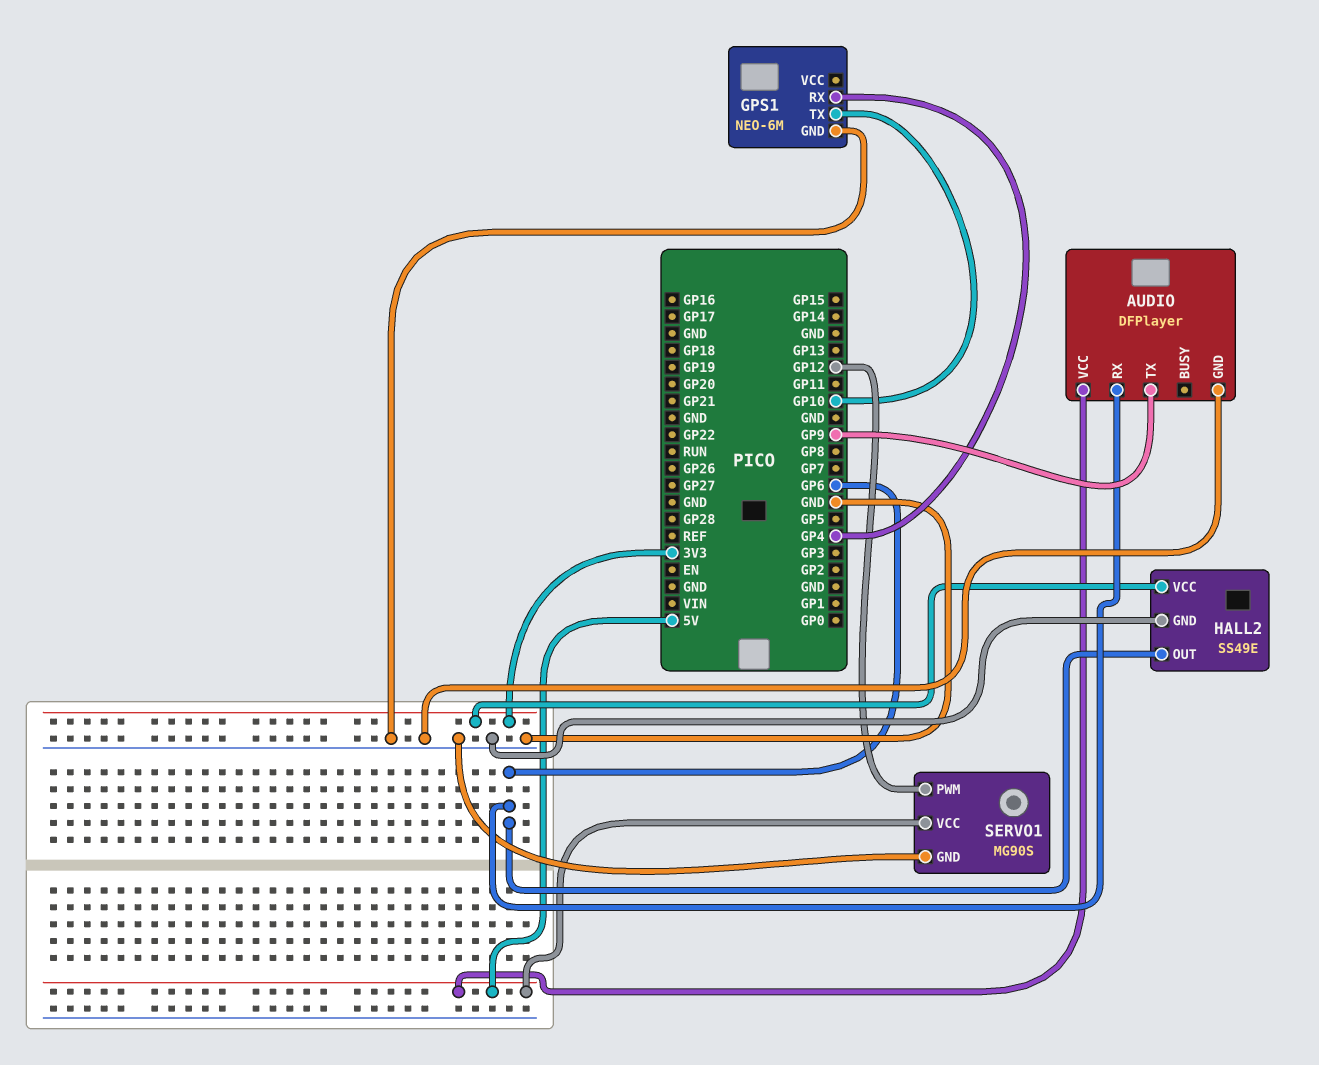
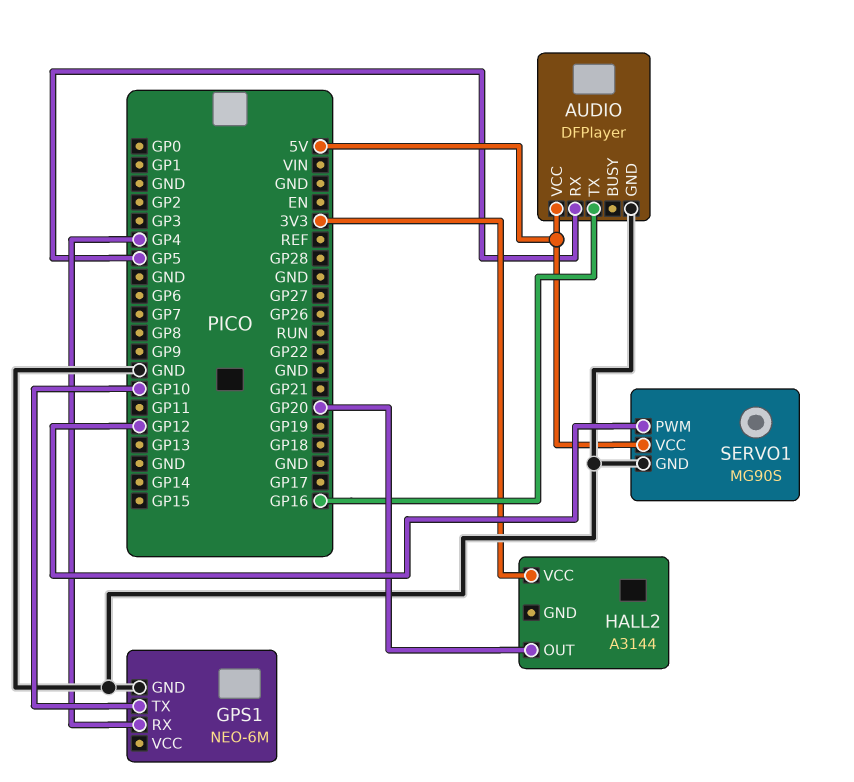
AUDIO pin RX: GP6 -> GP5
AUDIO pin TX: GP9 -> GP16
HALL2: SS49E -> A3144
HALL2 pin GND: GND -> none
HALL2 pin OUT: GP6 -> GP20

